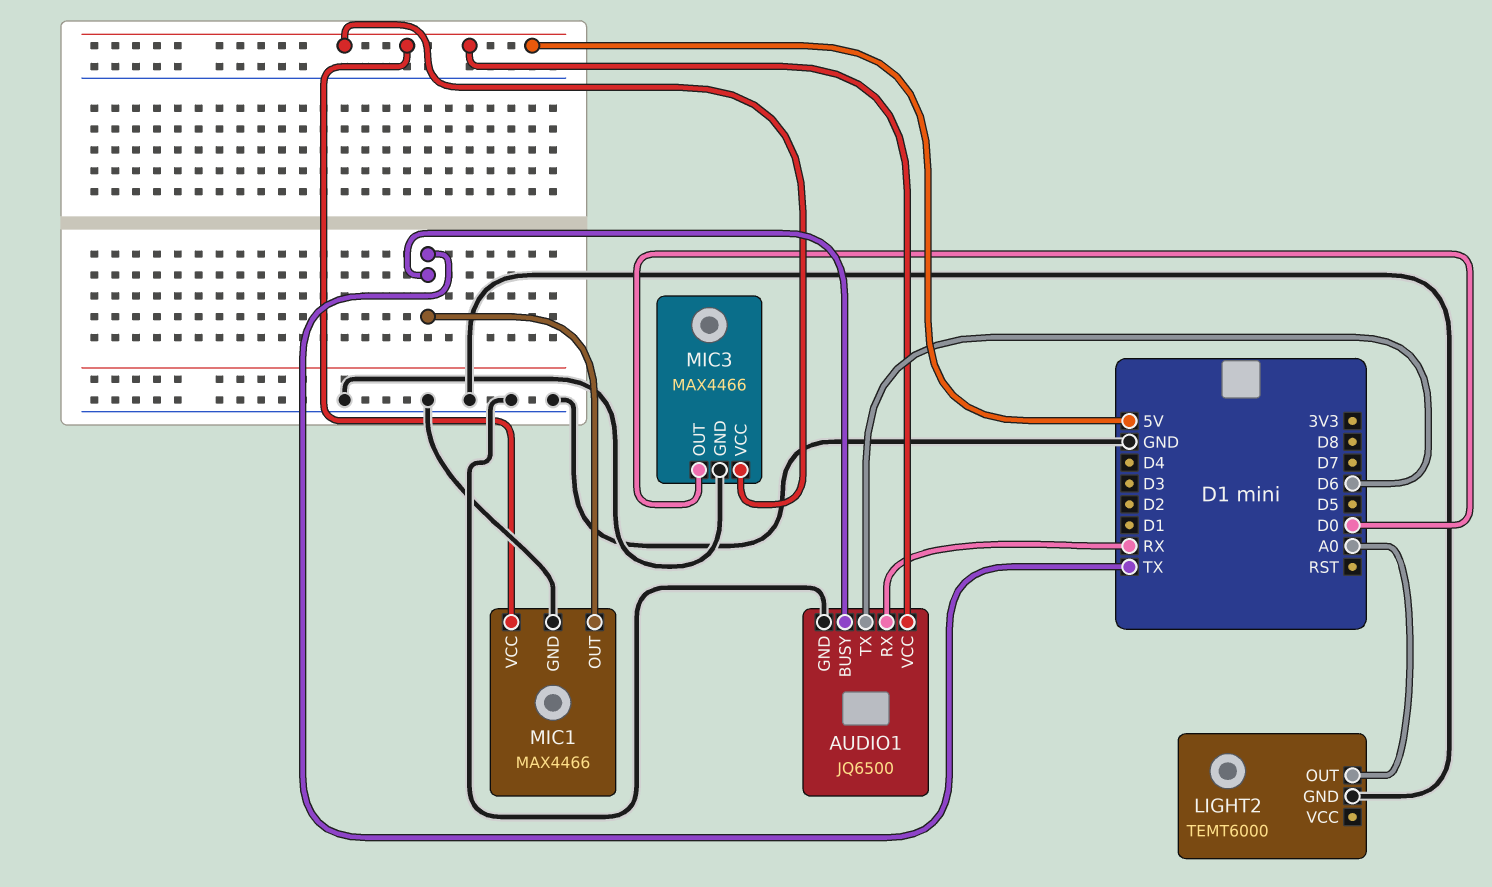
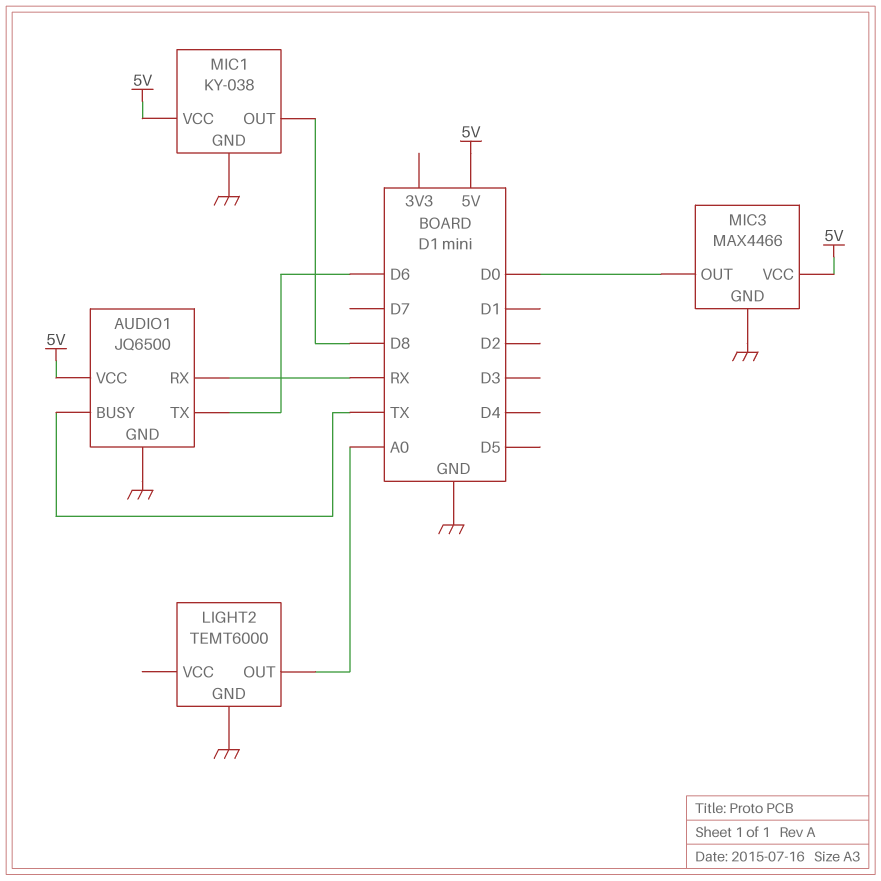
MIC1: MAX4466 -> KY-038
MIC1 pin OUT: TX -> D8

